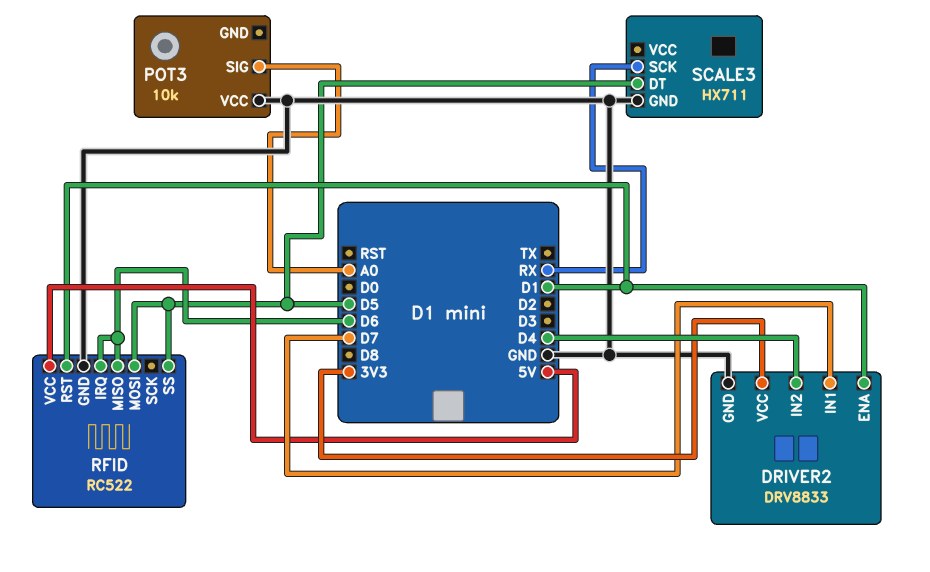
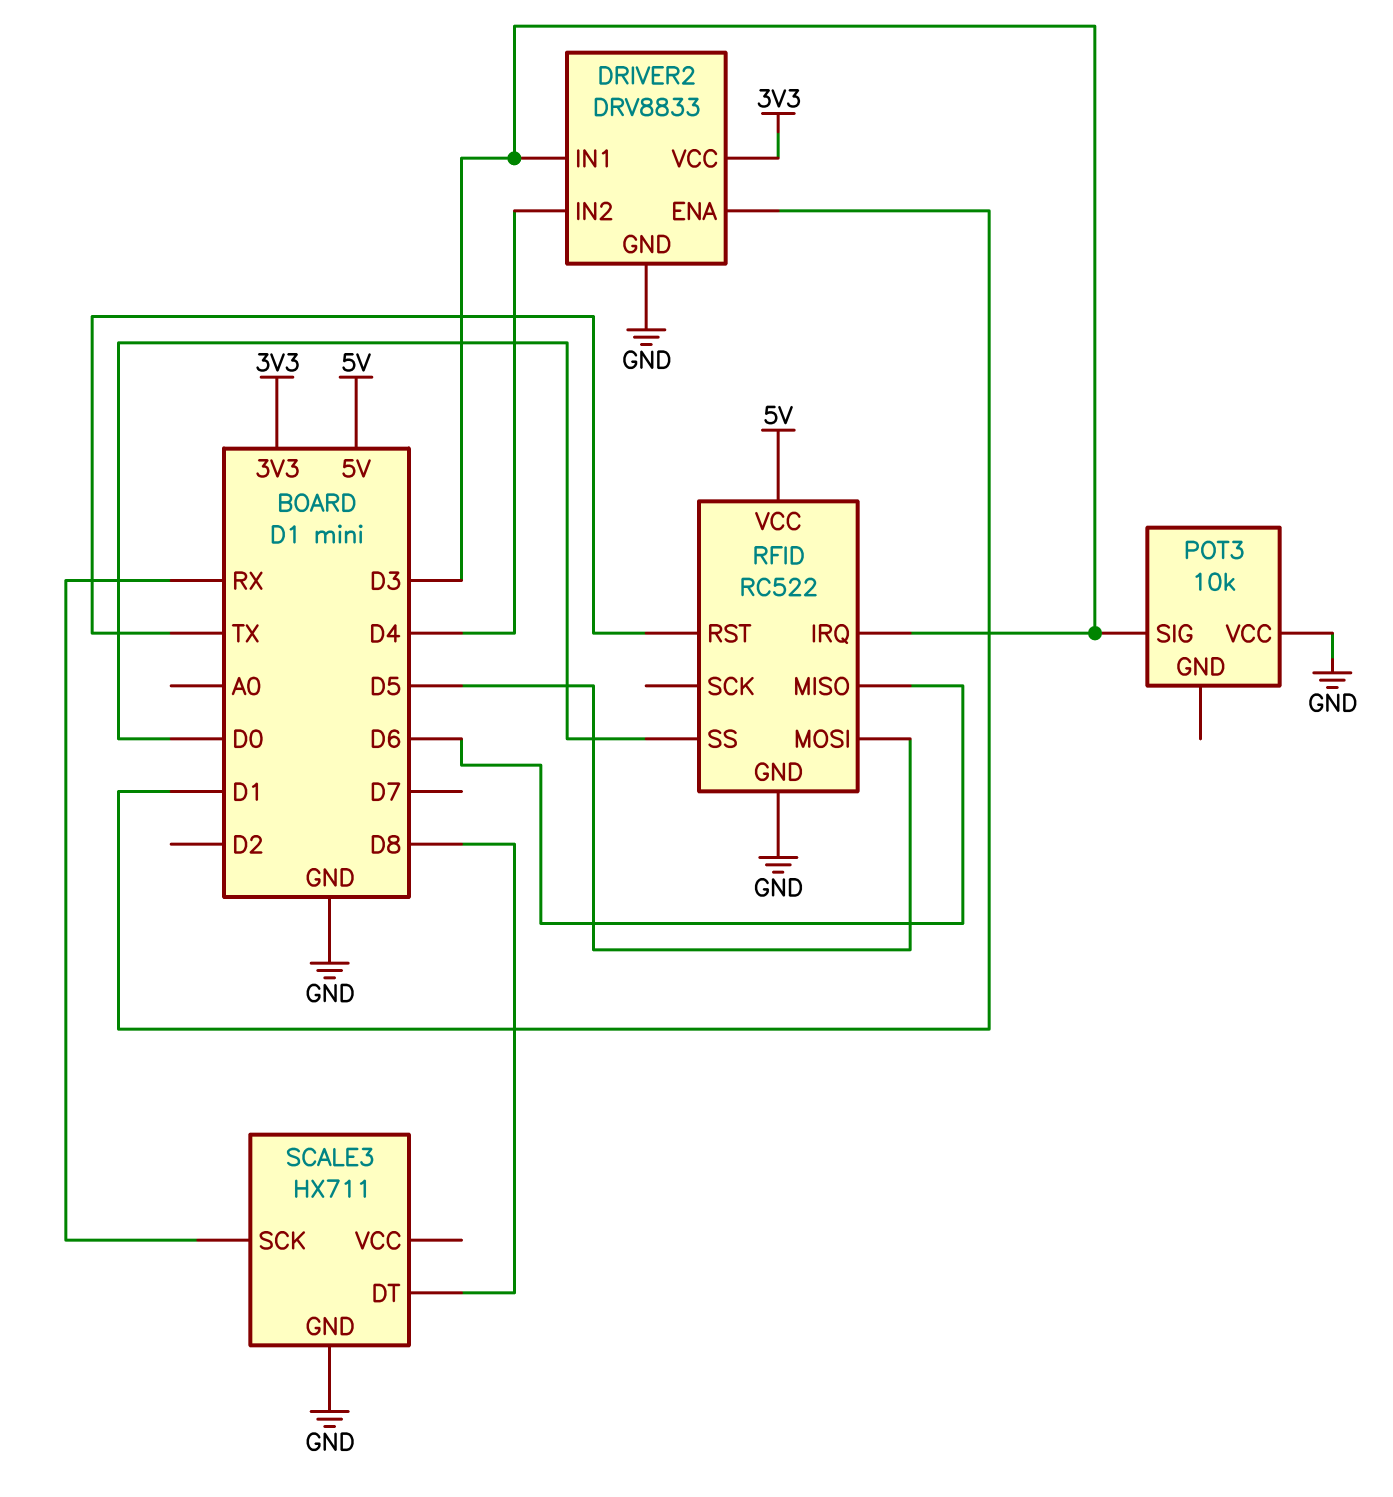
DRIVER2 pin IN1: D7 -> D3
POT3 pin SIG: A0 -> D3
RFID pin IRQ: D6 -> D3
RFID pin RST: D1 -> TX
RFID pin SS: D5 -> D0
SCALE3 pin DT: D5 -> D8

